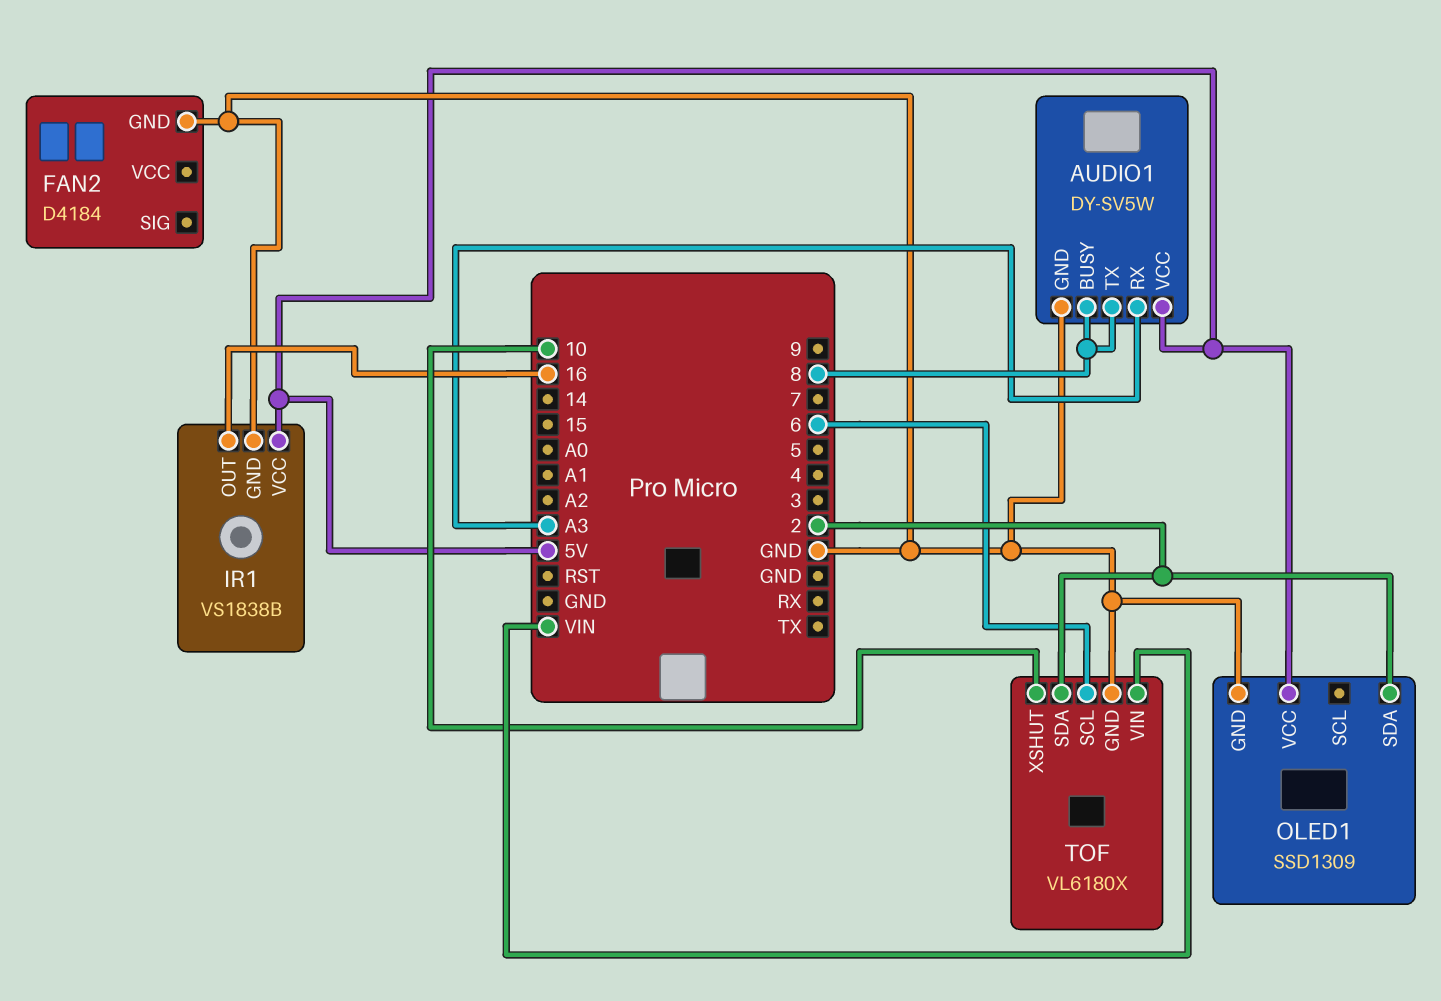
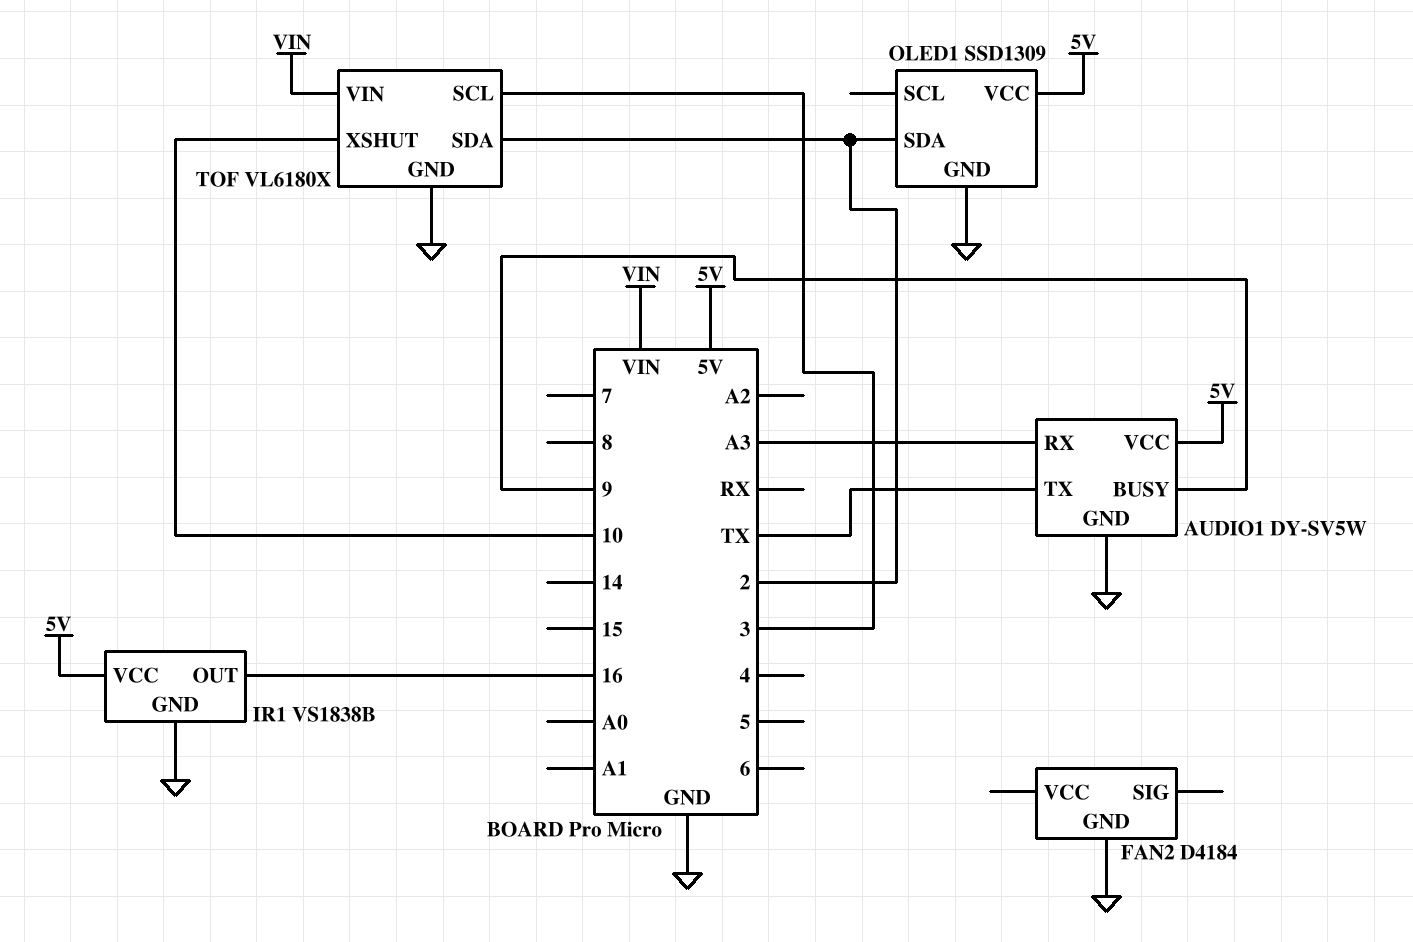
AUDIO1 pin BUSY: 8 -> 9
AUDIO1 pin TX: 8 -> TX
TOF pin SCL: 6 -> 3

